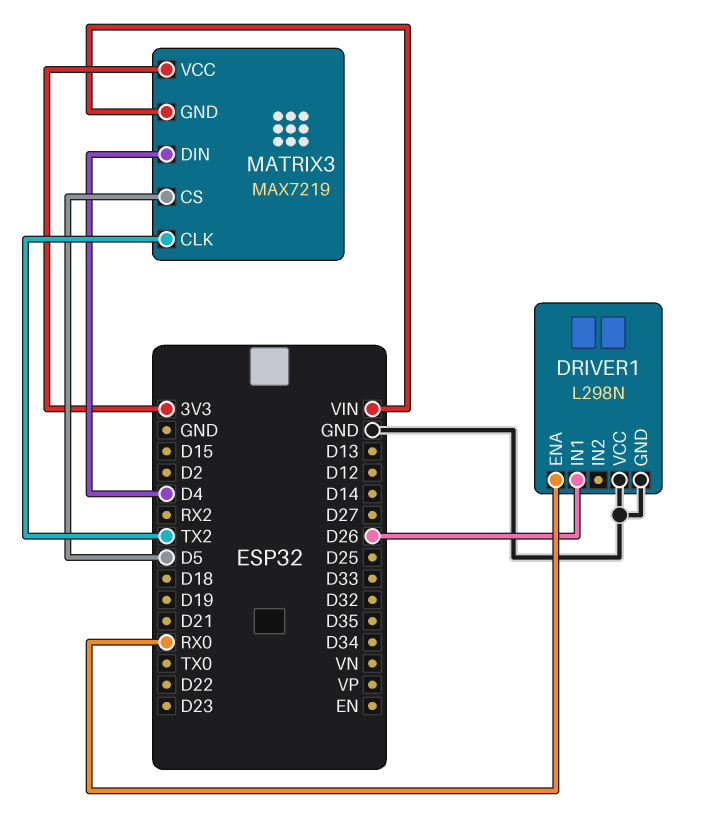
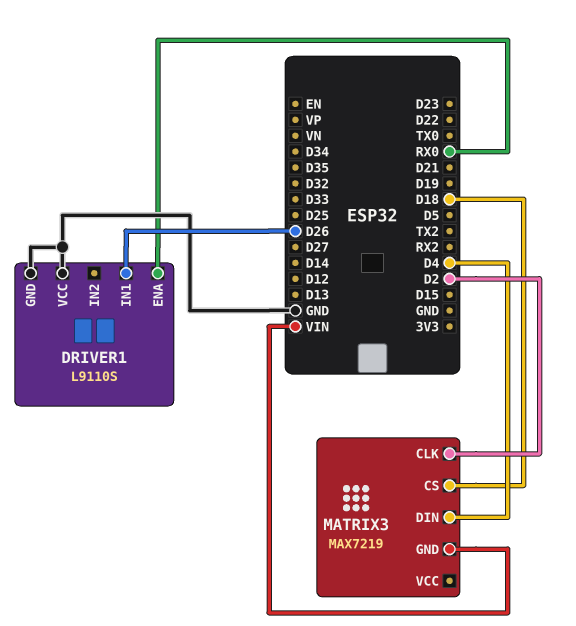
DRIVER1: L298N -> L9110S
MATRIX3 pin CLK: TX2 -> D2
MATRIX3 pin CS: D5 -> D18
MATRIX3 pin VCC: 3V3 -> none

